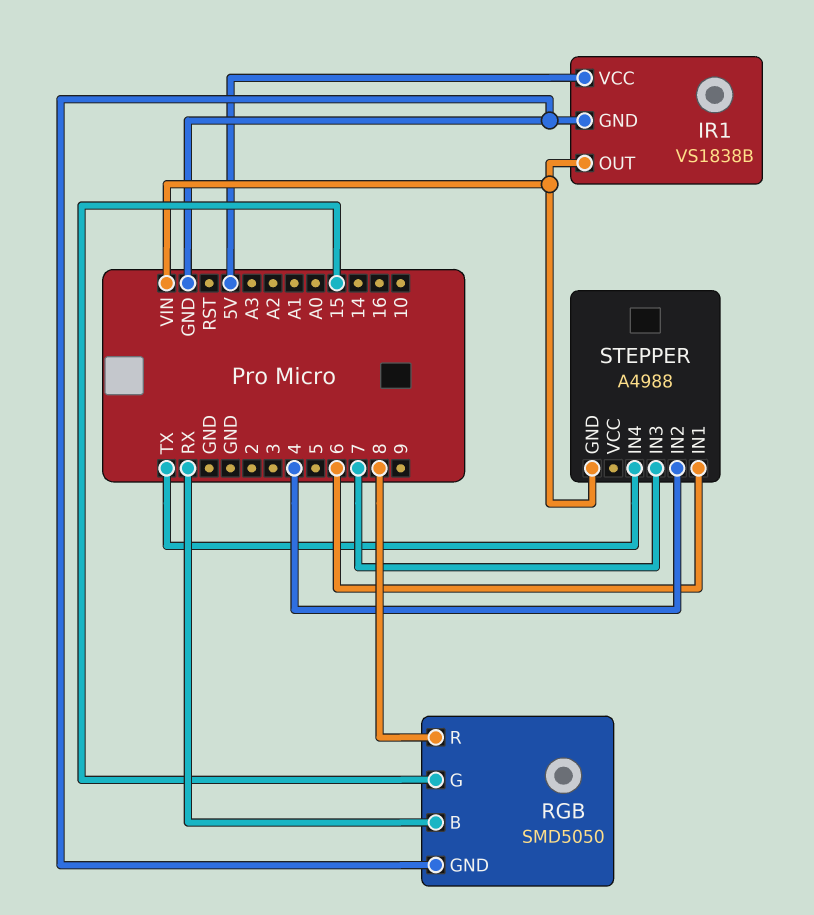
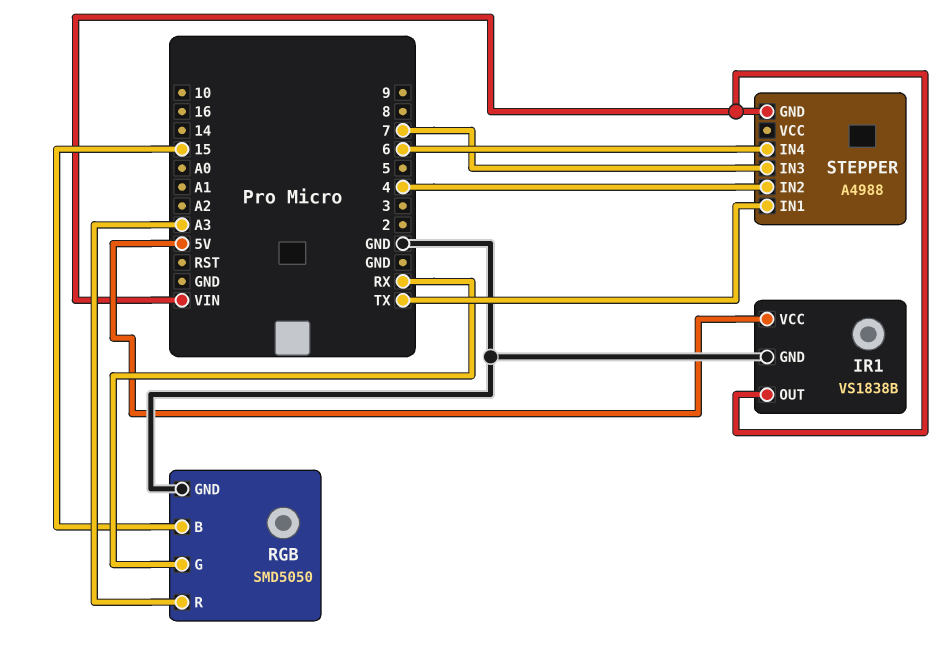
RGB pin B: RX -> 15
RGB pin G: 15 -> RX
RGB pin R: 8 -> A3
STEPPER pin IN1: 6 -> TX
STEPPER pin IN4: TX -> 6

